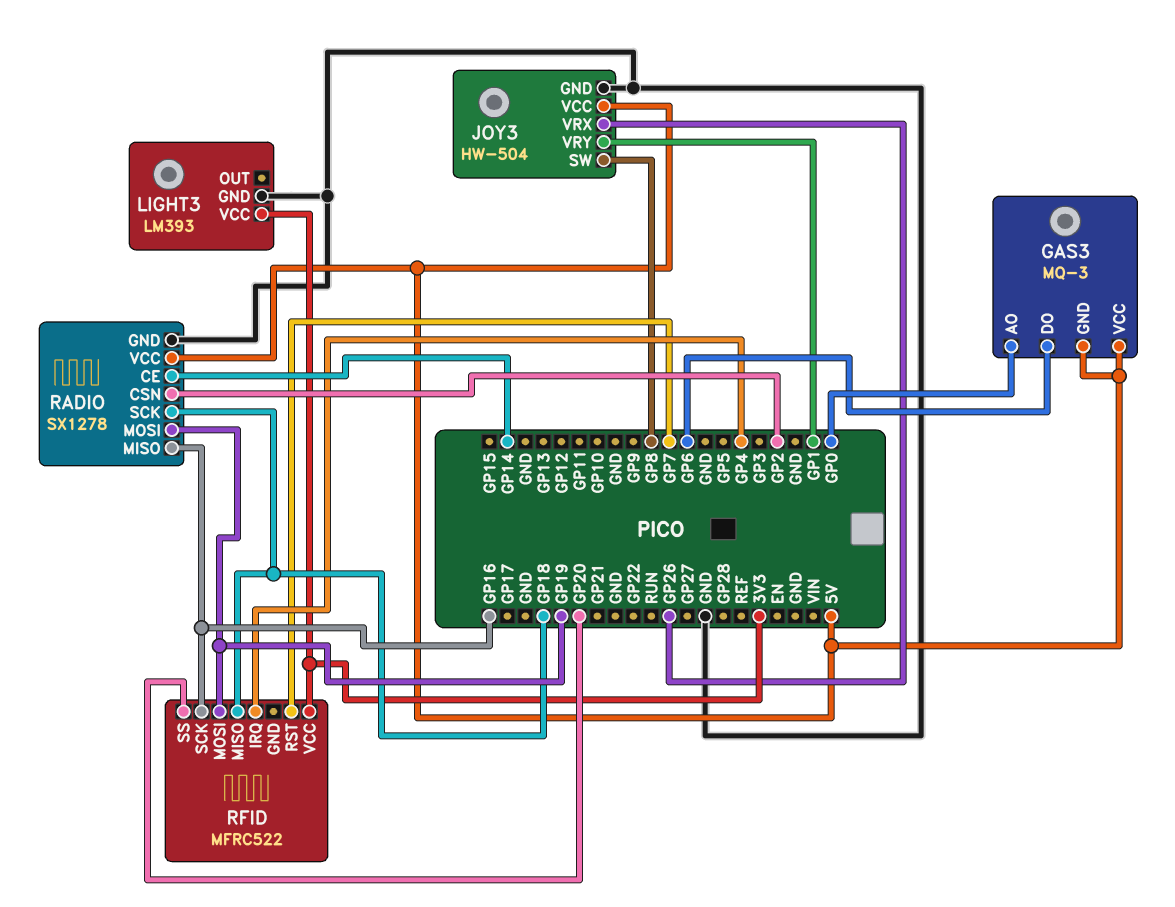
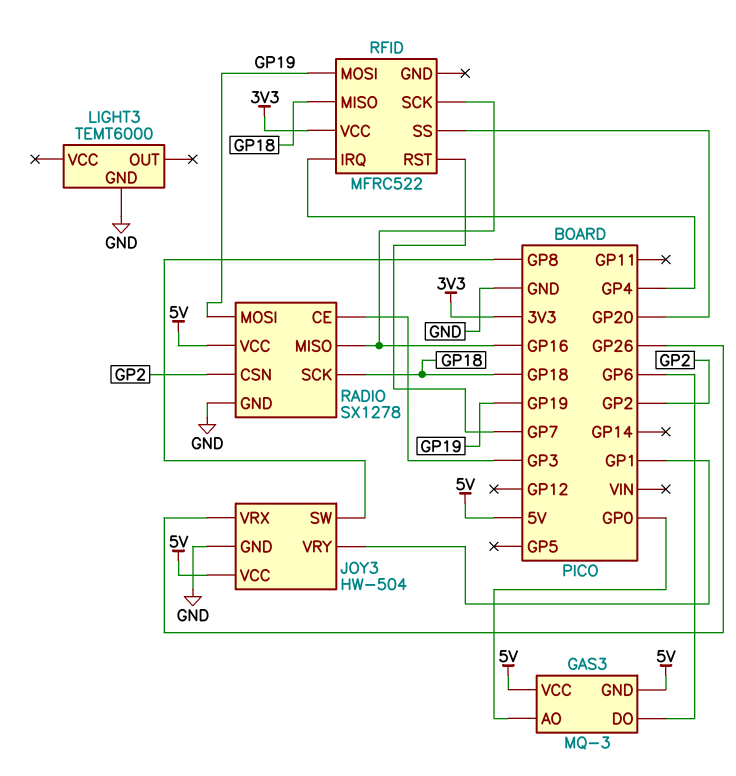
LIGHT3: LM393 -> TEMT6000
LIGHT3 pin VCC: 3V3 -> none
RADIO pin CE: GP14 -> GP3

